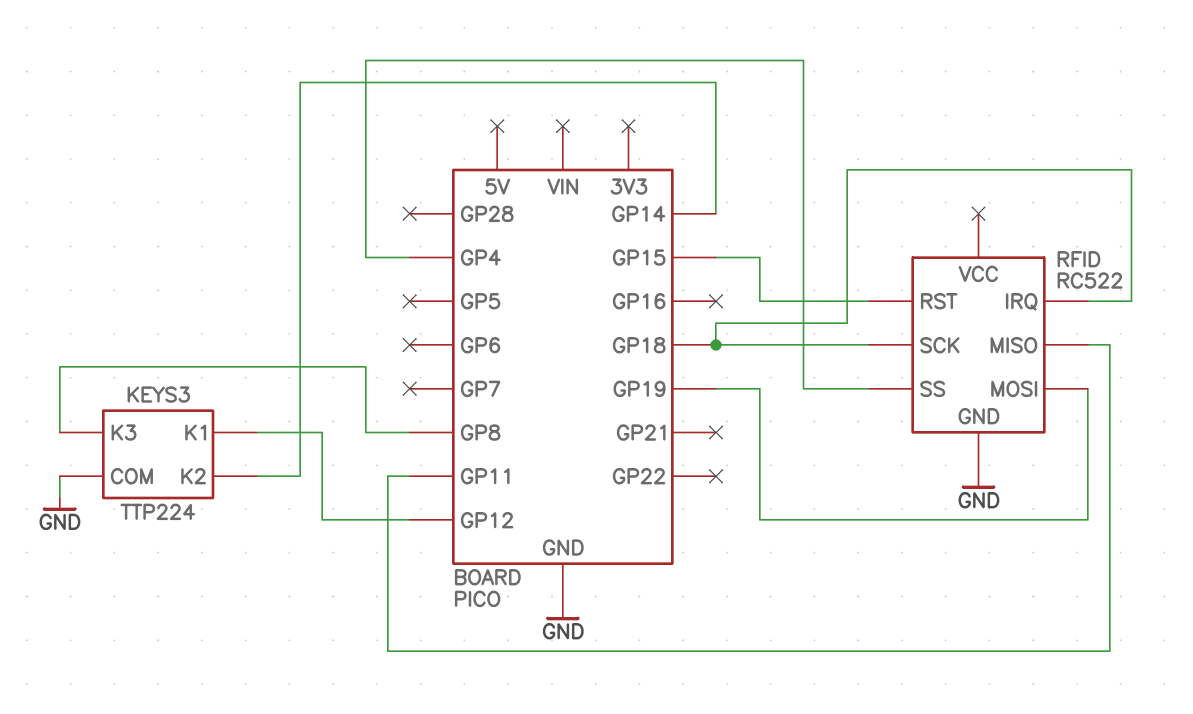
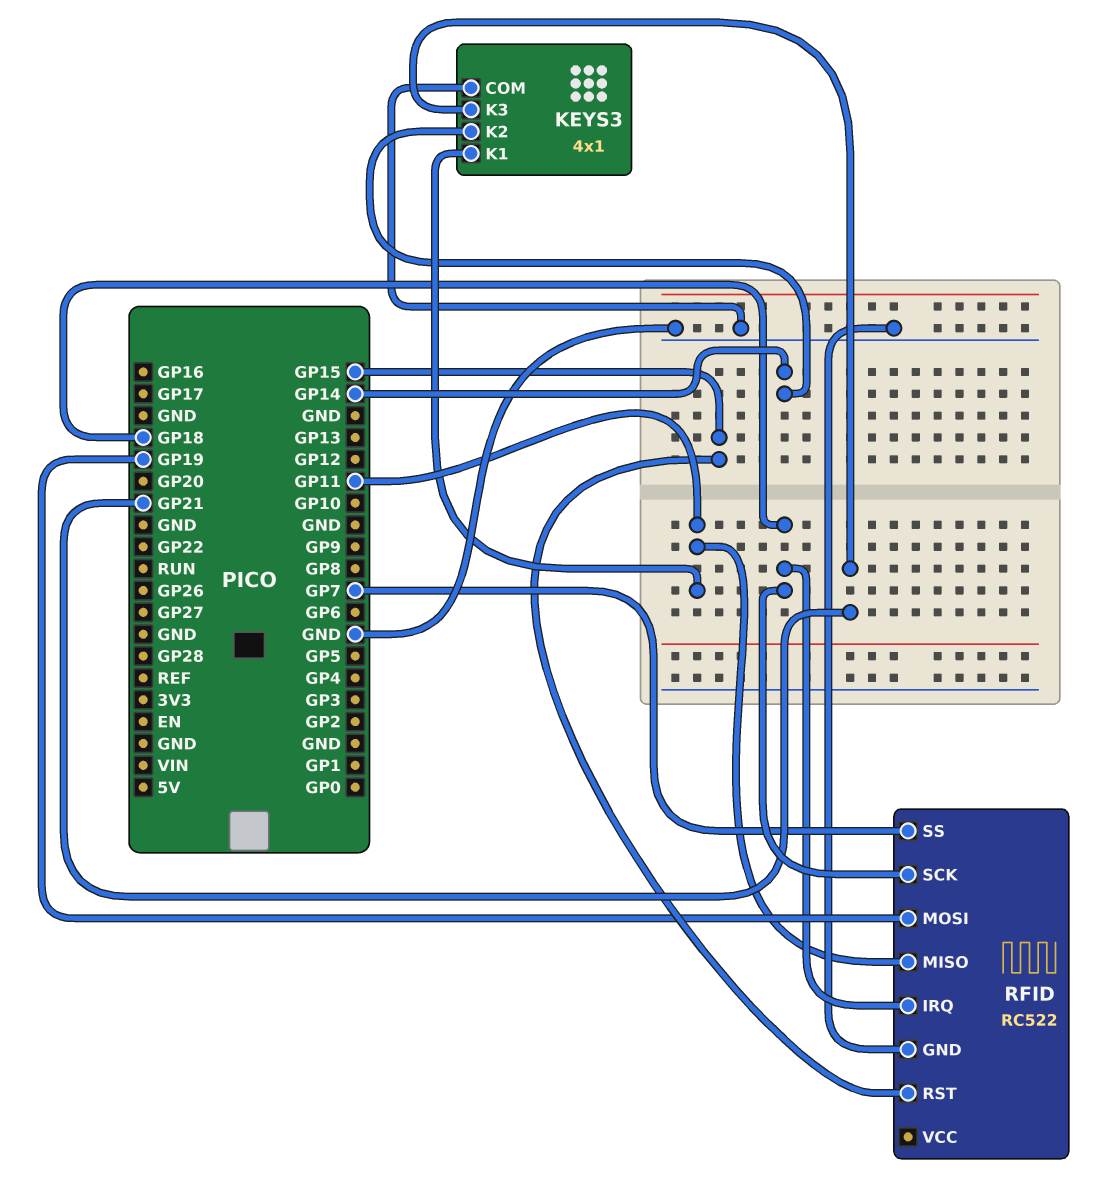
KEYS3: TTP224 -> 4x1
KEYS3 pin K1: GP12 -> GP11
KEYS3 pin K3: GP8 -> GP21
RFID pin SS: GP4 -> GP7

